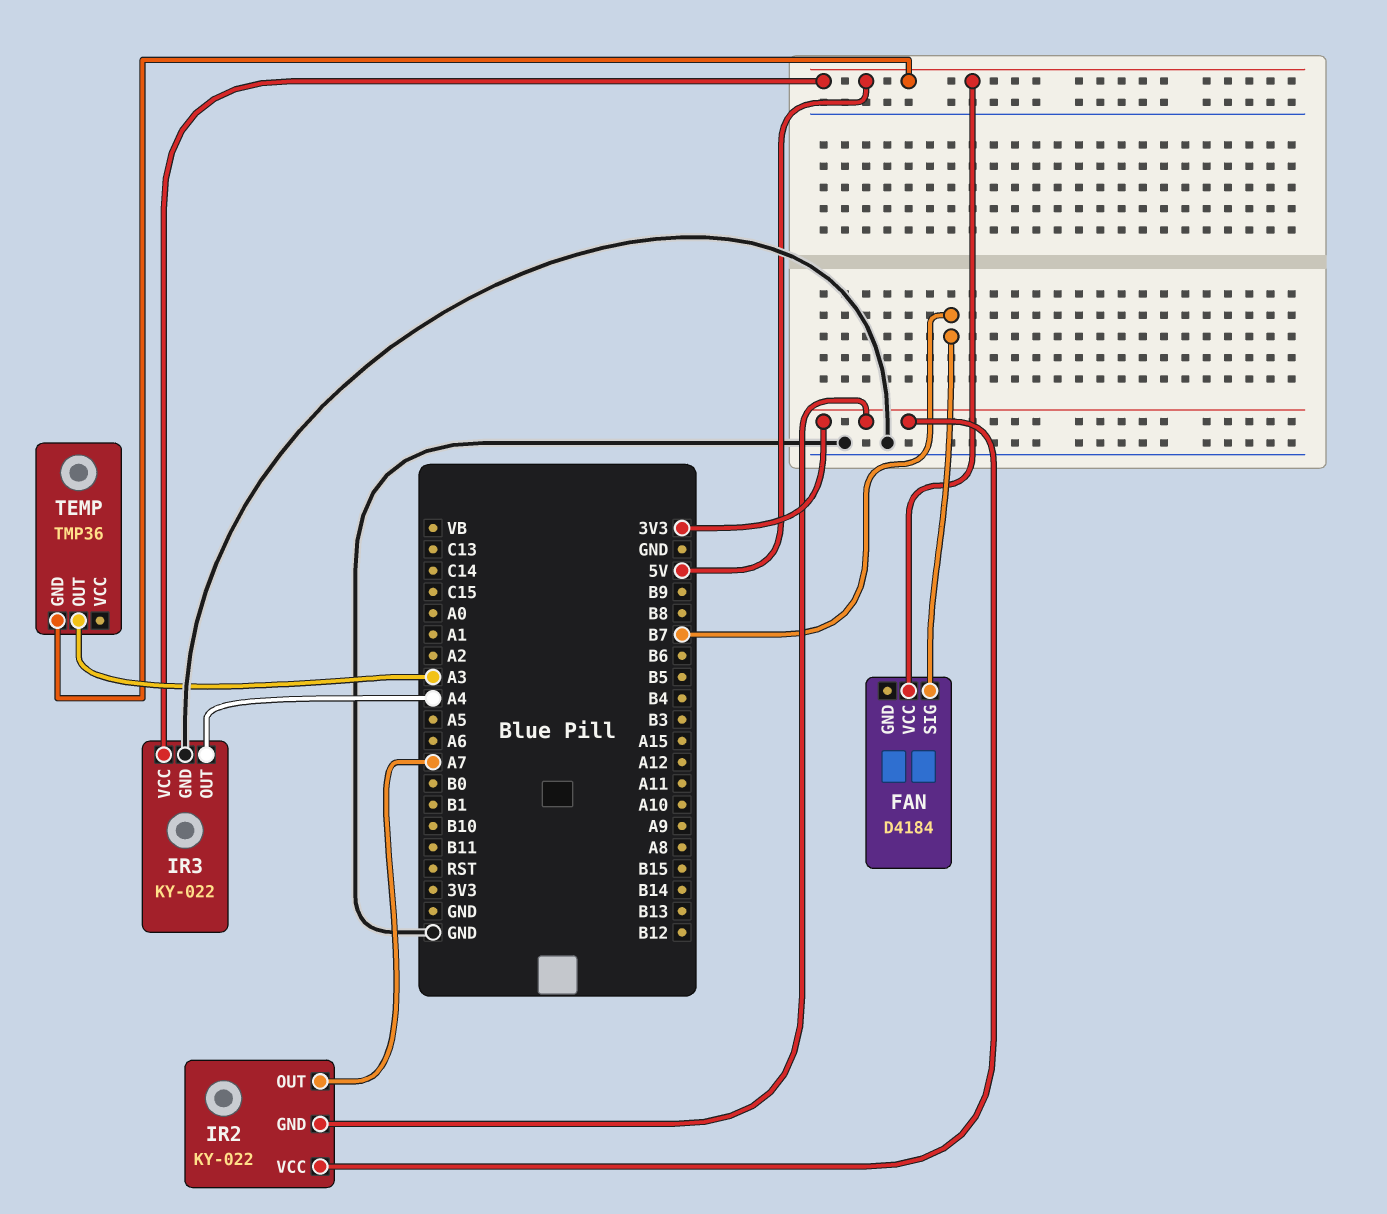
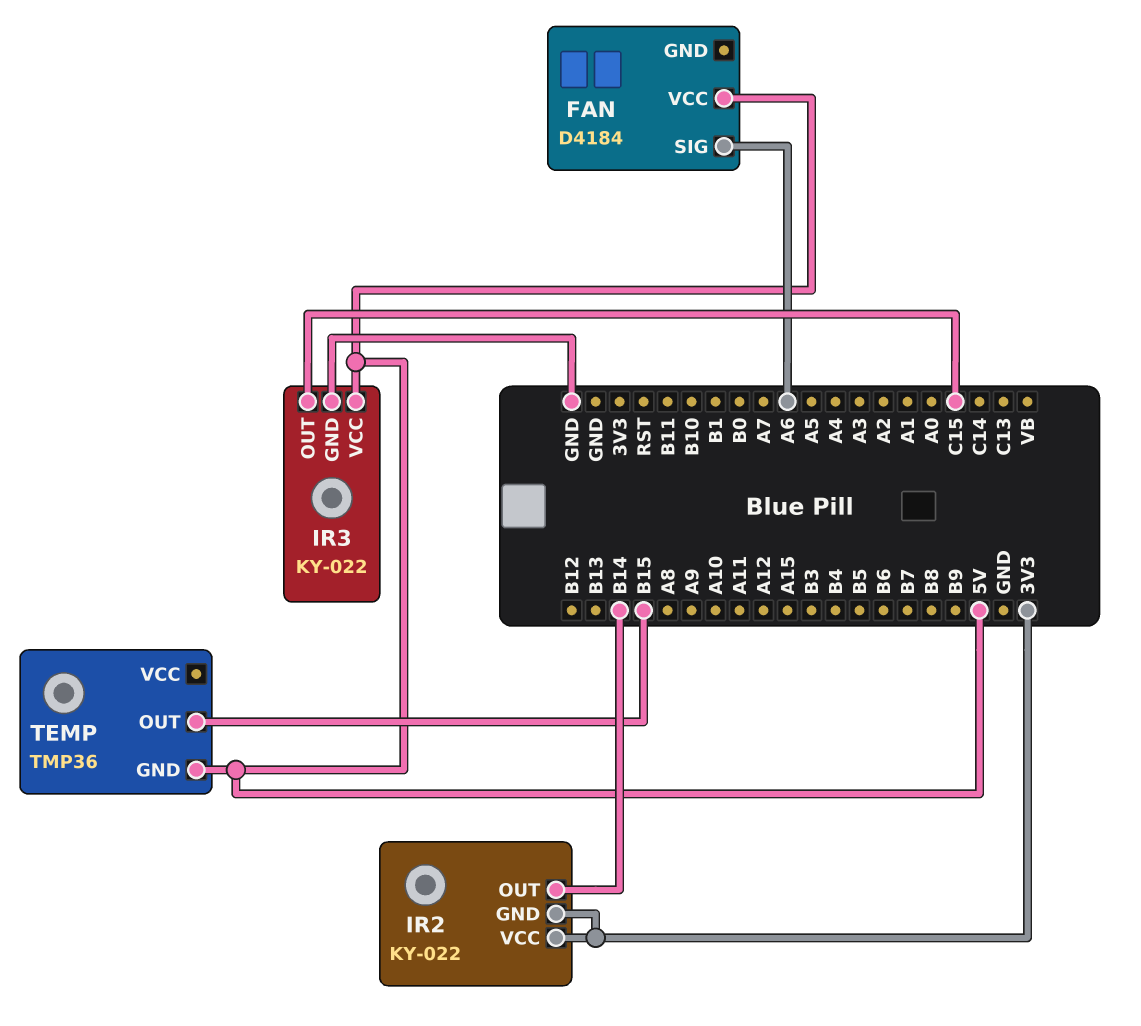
FAN pin SIG: B7 -> A6
IR2 pin OUT: A7 -> B14
IR3 pin OUT: A4 -> C15
TEMP pin OUT: A3 -> B15

